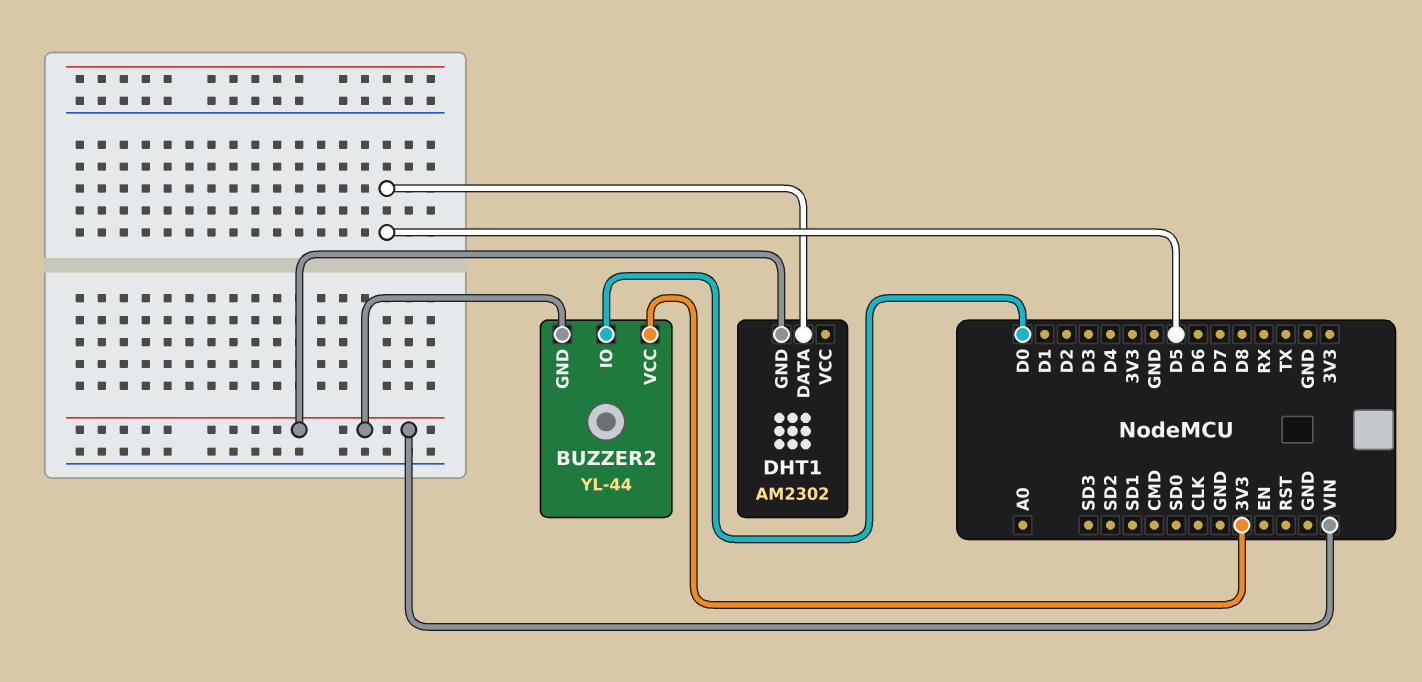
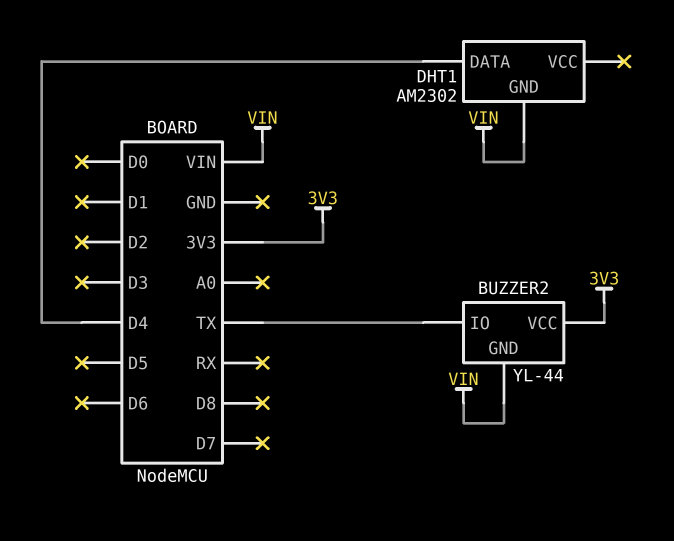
BUZZER2 pin IO: D0 -> TX
DHT1 pin DATA: D5 -> D4

